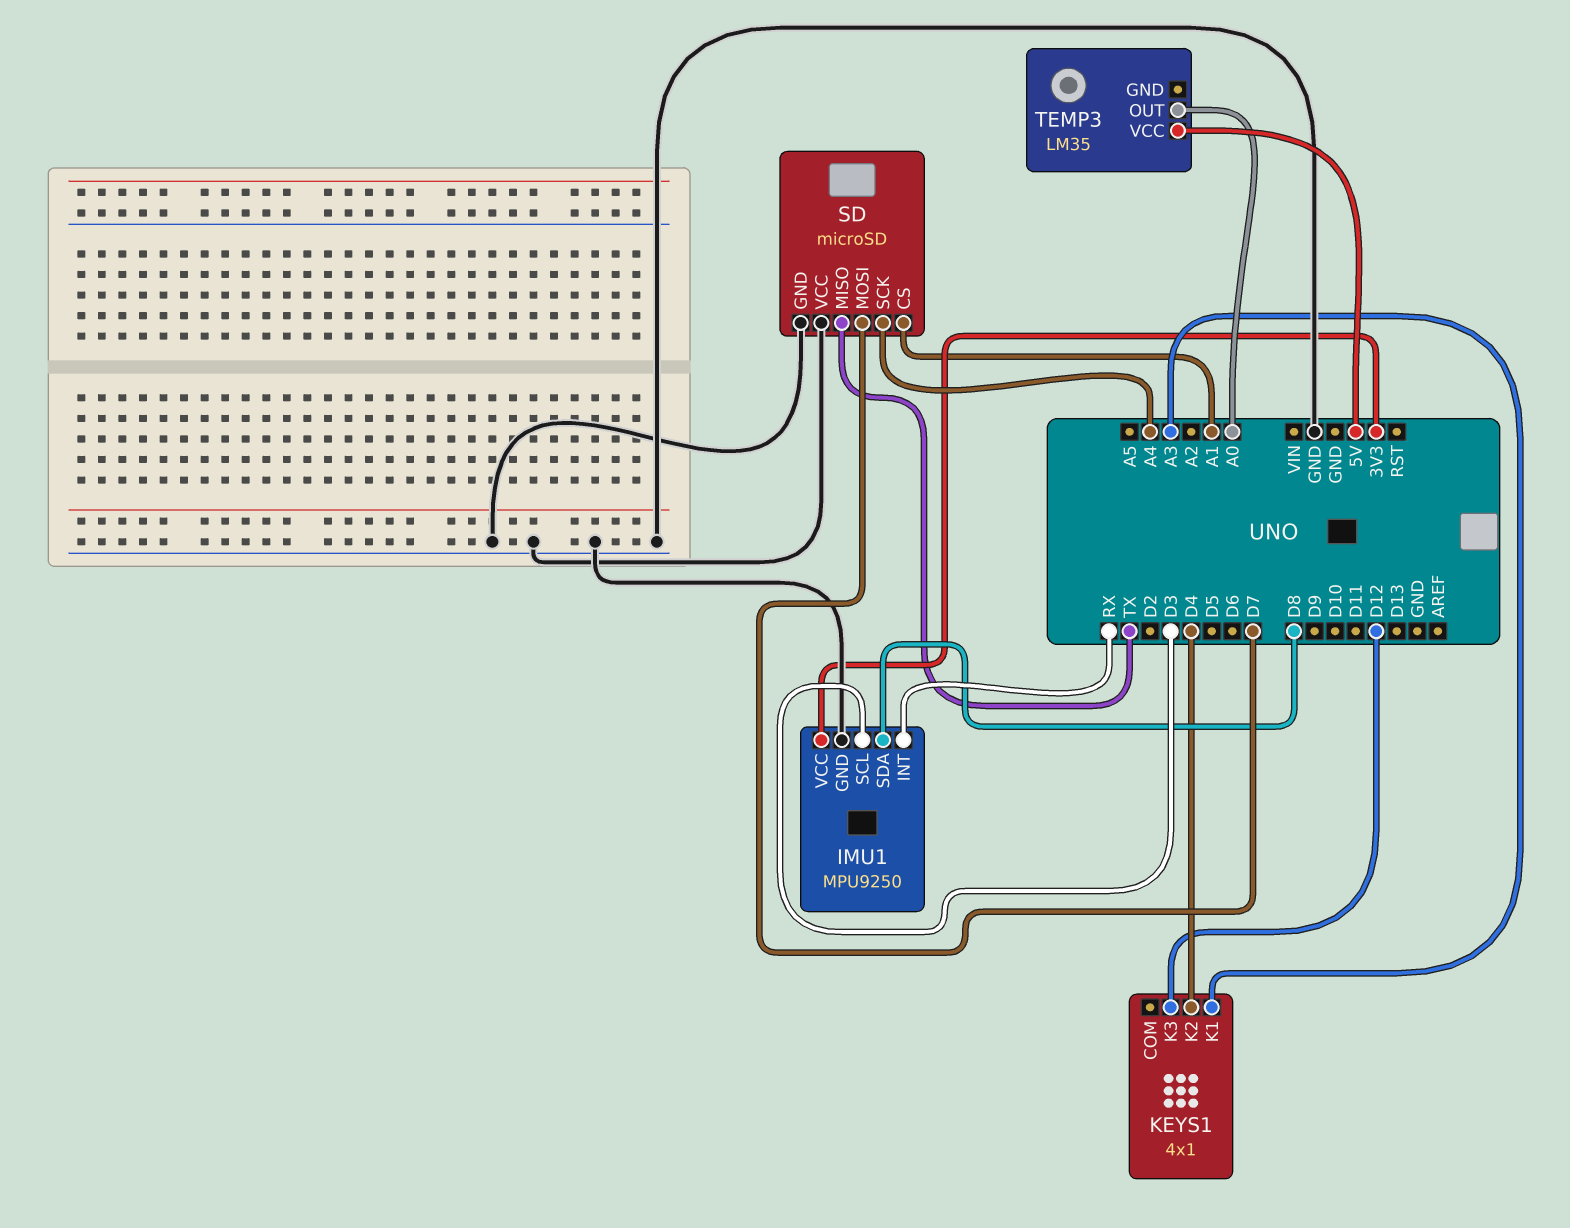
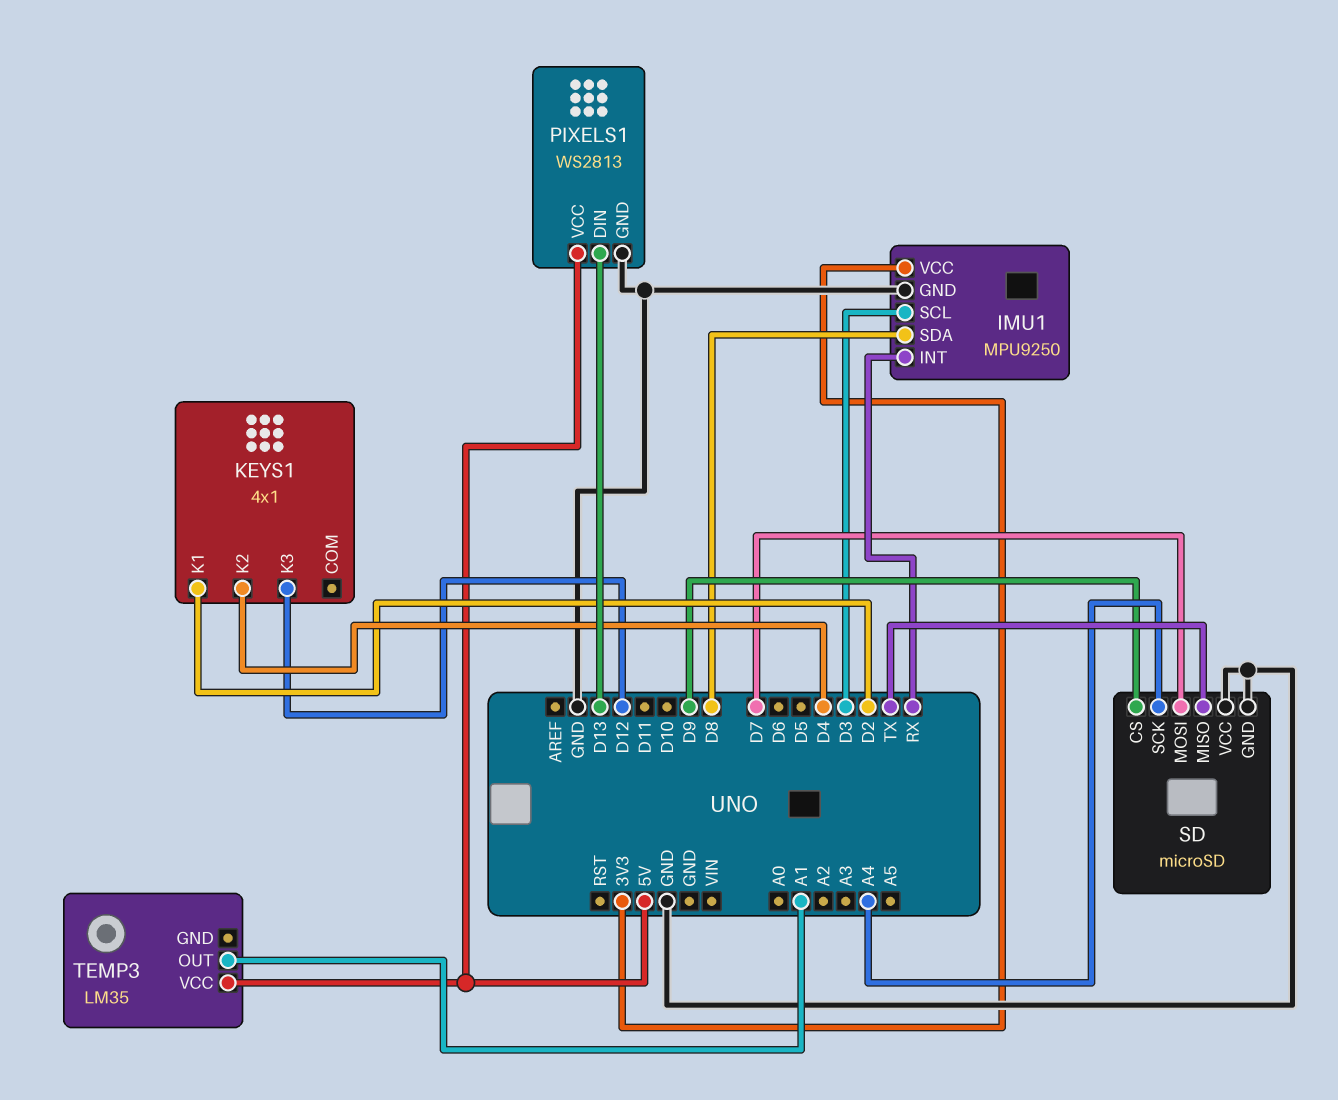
KEYS1 pin K1: A3 -> D2
PIXELS1: none -> WS2813
PIXELS1 pin DIN: none -> D13
PIXELS1 pin GND: none -> GND
PIXELS1 pin VCC: none -> 5V
SD pin CS: A1 -> D9
TEMP3 pin OUT: A0 -> A1

